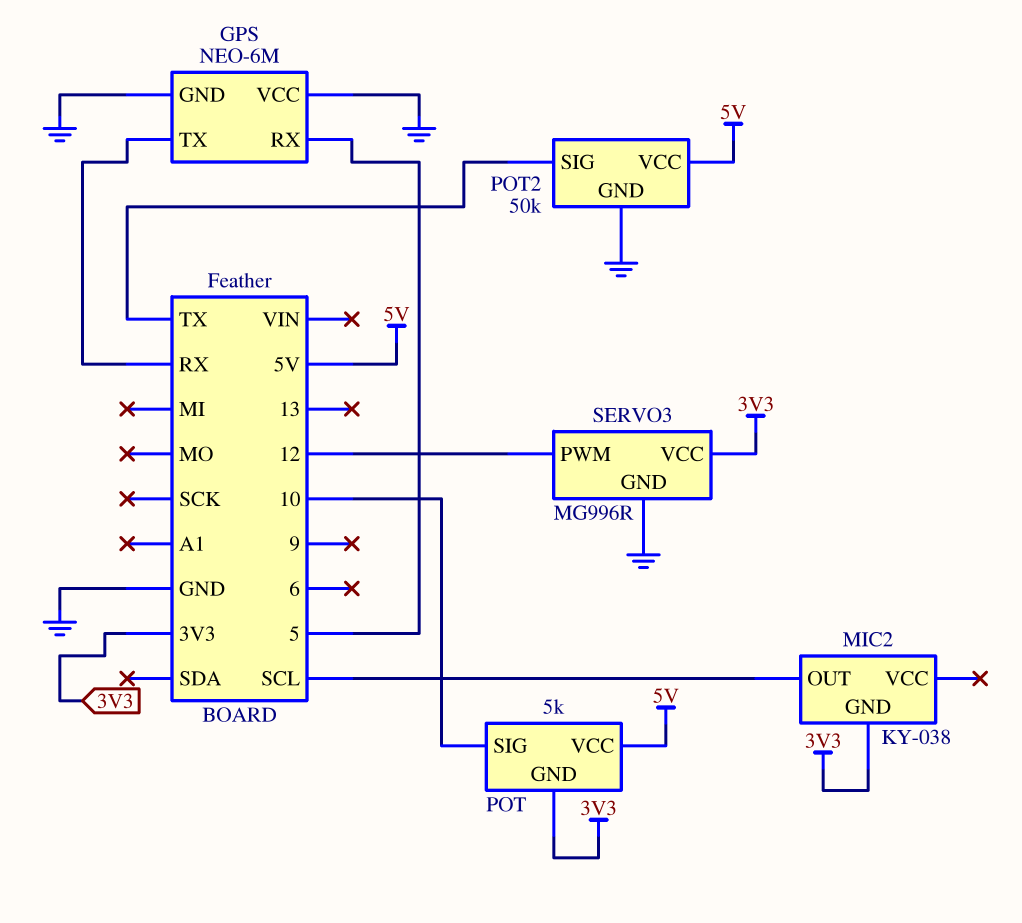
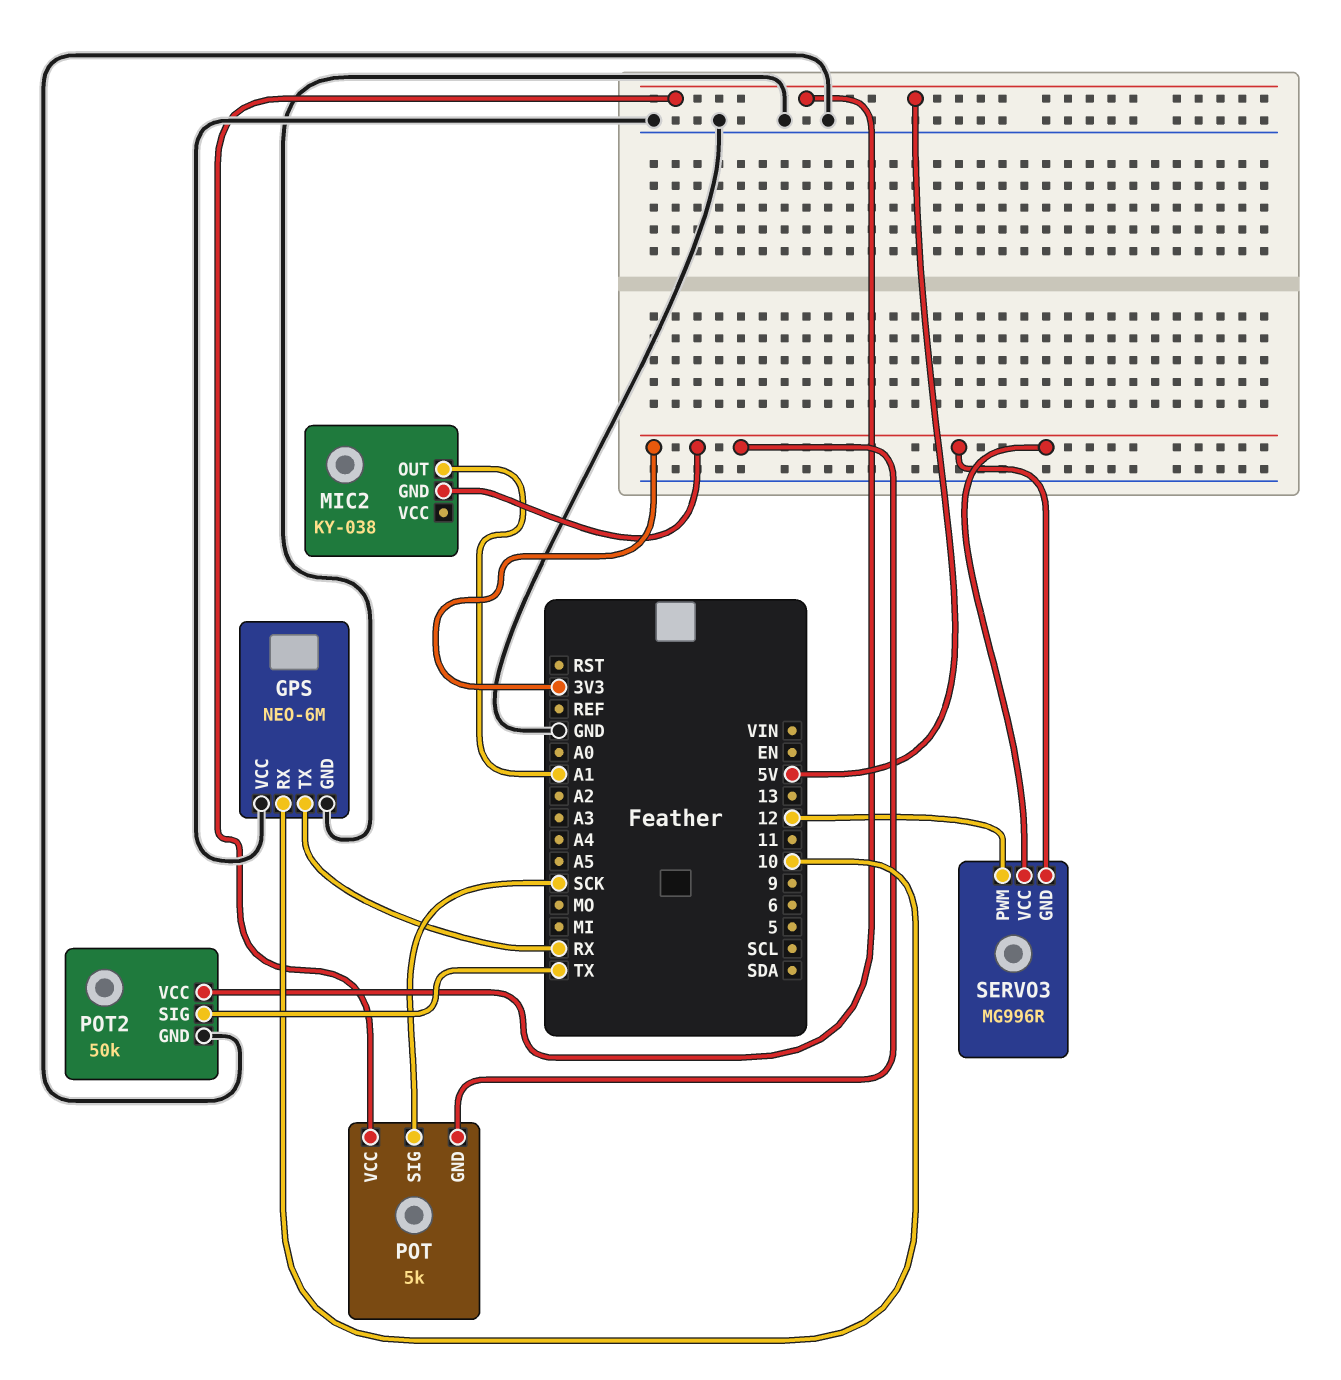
GPS pin RX: 5 -> 10
MIC2 pin OUT: SCL -> A1
POT pin SIG: 10 -> SCK
SERVO3 pin GND: GND -> 3V3

